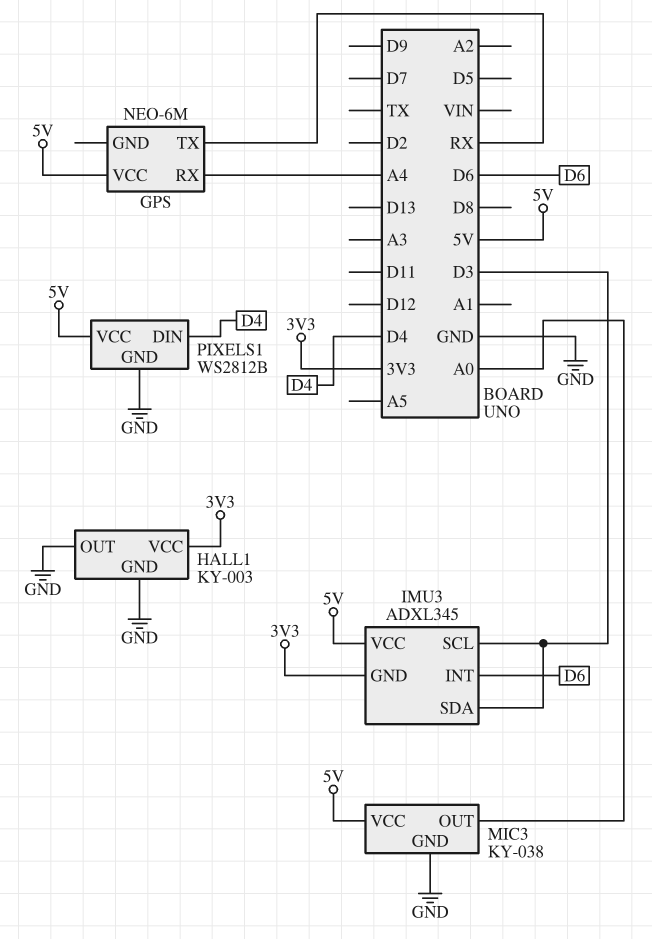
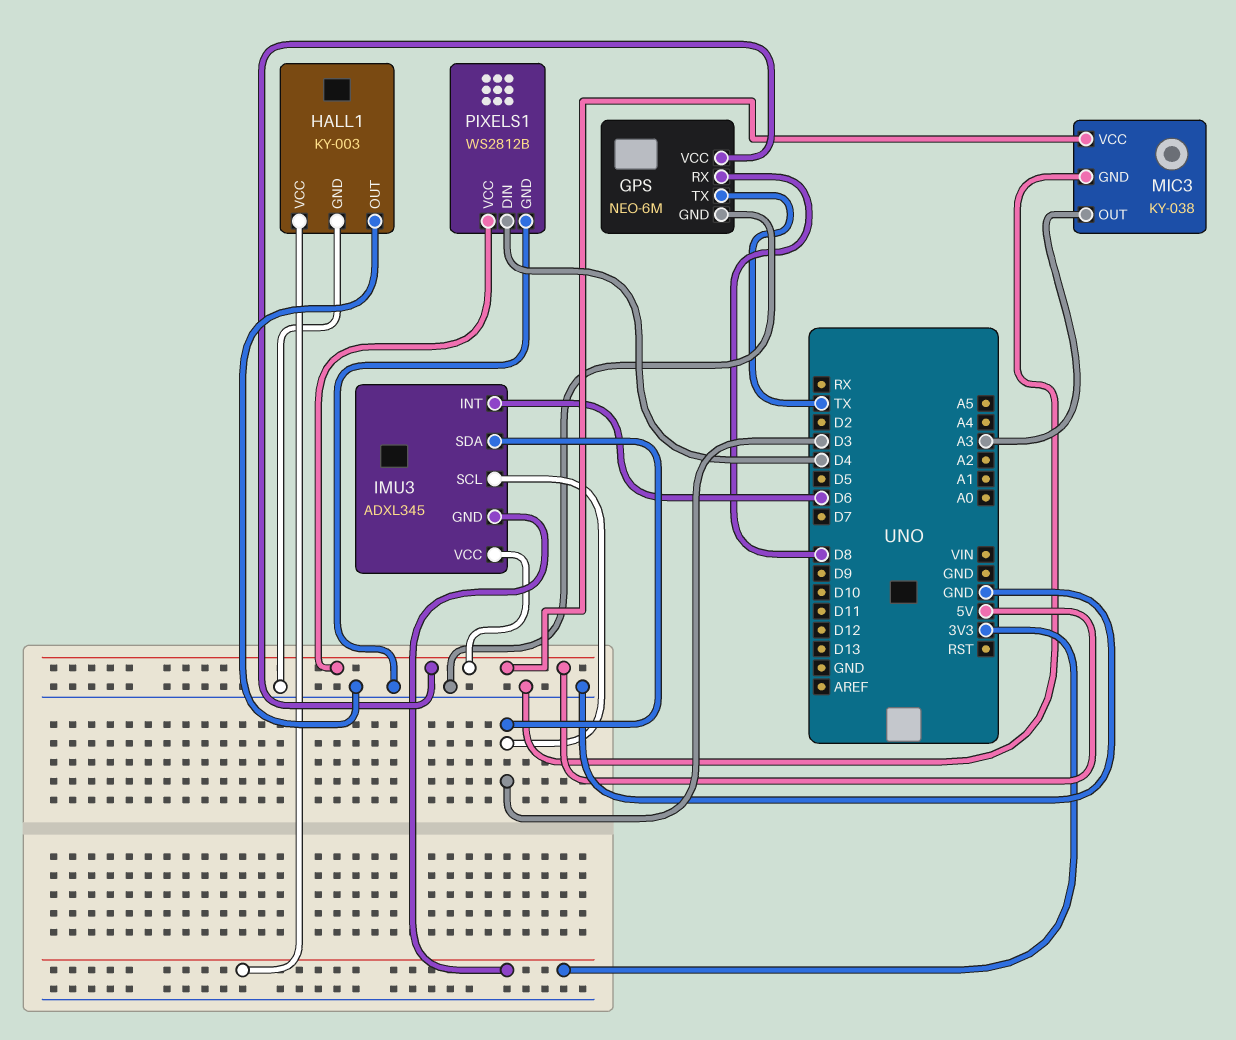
GPS pin GND: none -> GND
GPS pin RX: A4 -> D8
GPS pin TX: RX -> TX
MIC3 pin OUT: A0 -> A3

